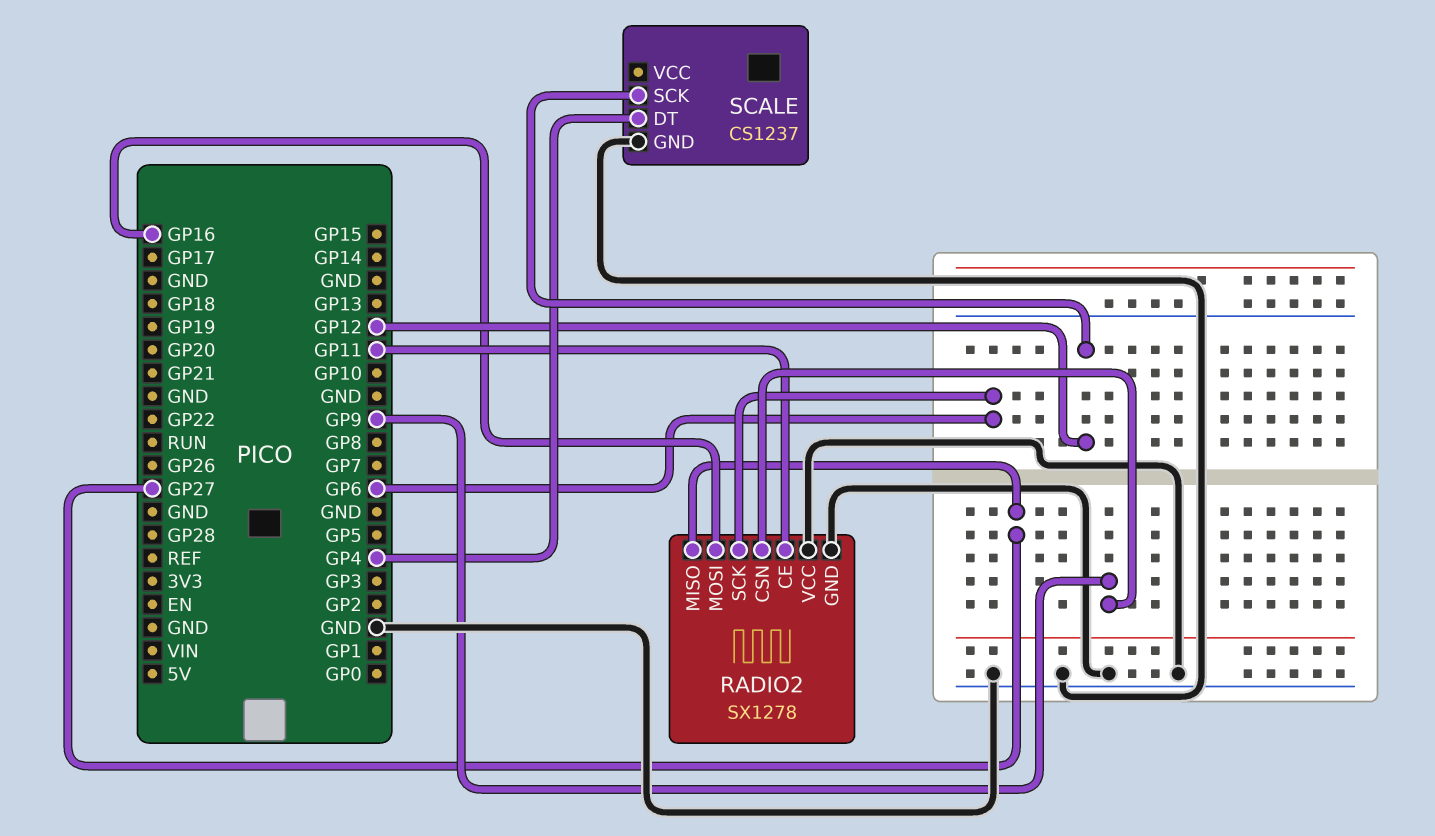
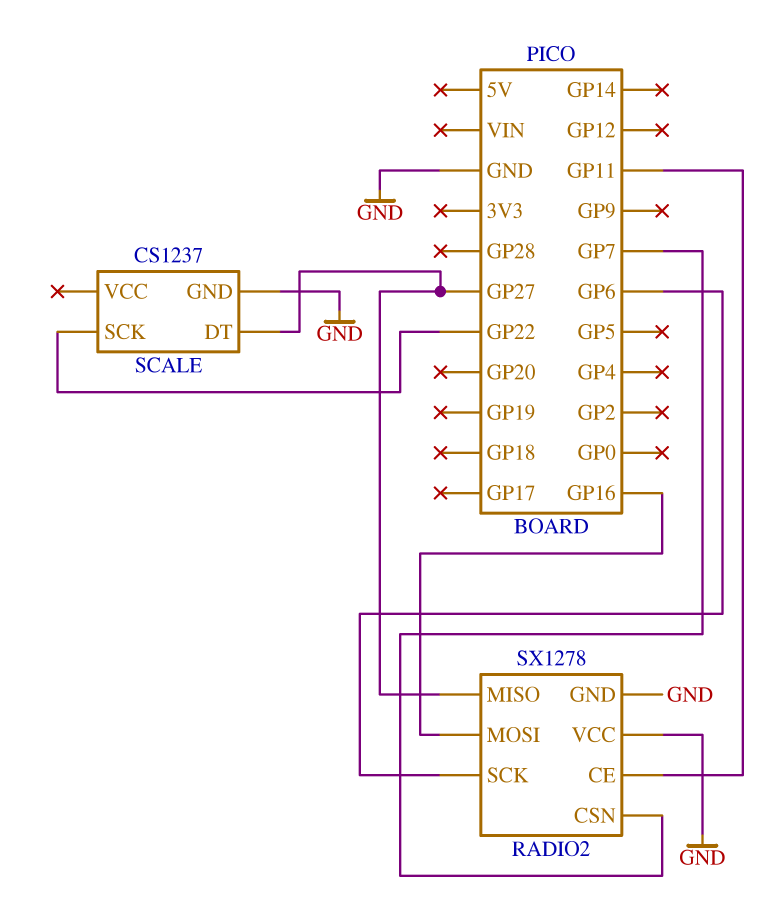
RADIO2 pin CSN: GP9 -> GP7
SCALE pin DT: GP4 -> GP27
SCALE pin SCK: GP12 -> GP22

